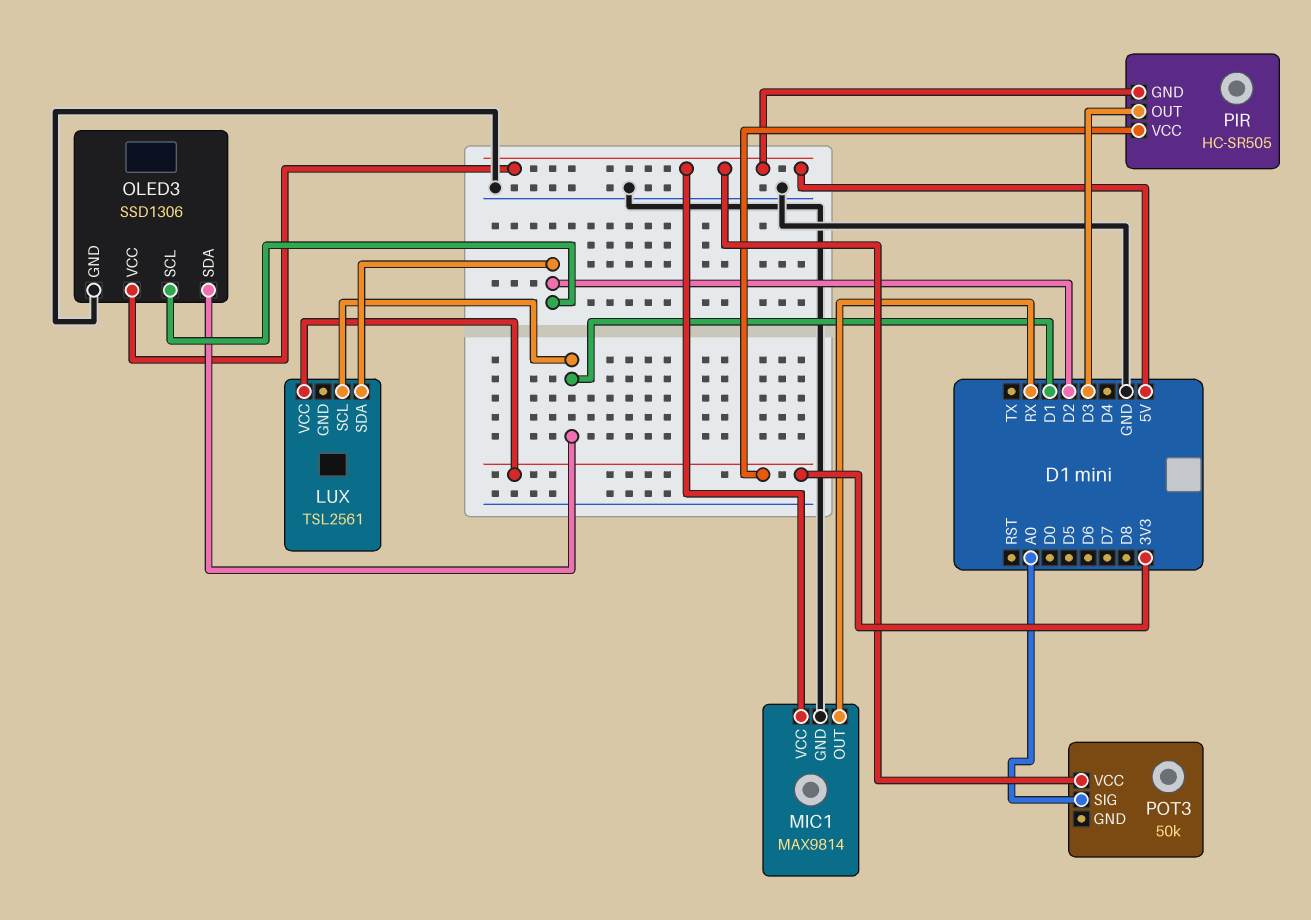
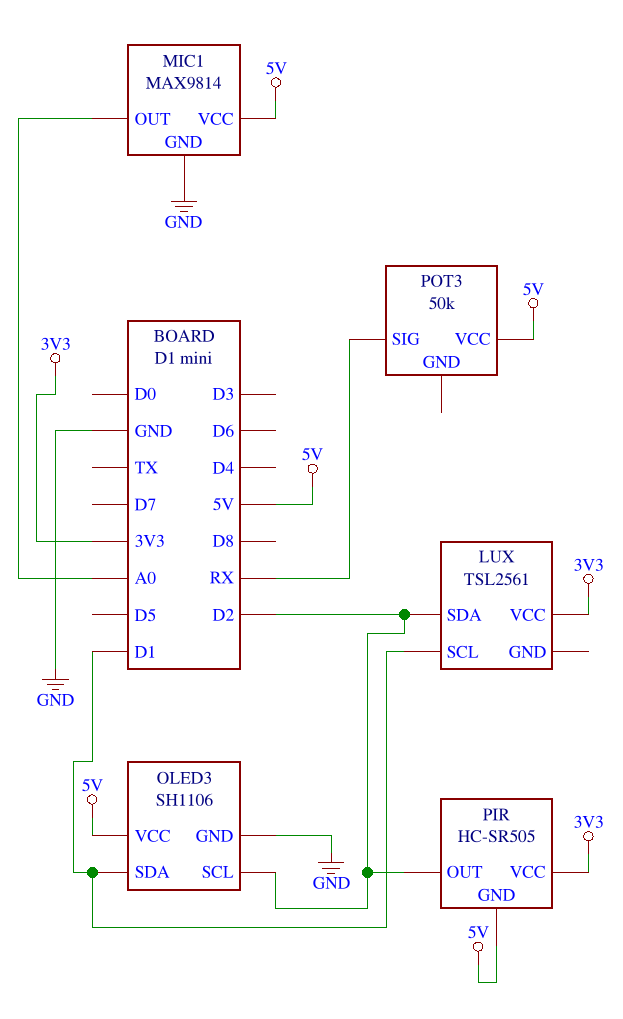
MIC1 pin OUT: RX -> A0
OLED3: SSD1306 -> SH1106
PIR pin OUT: D3 -> D2
POT3 pin SIG: A0 -> RX

